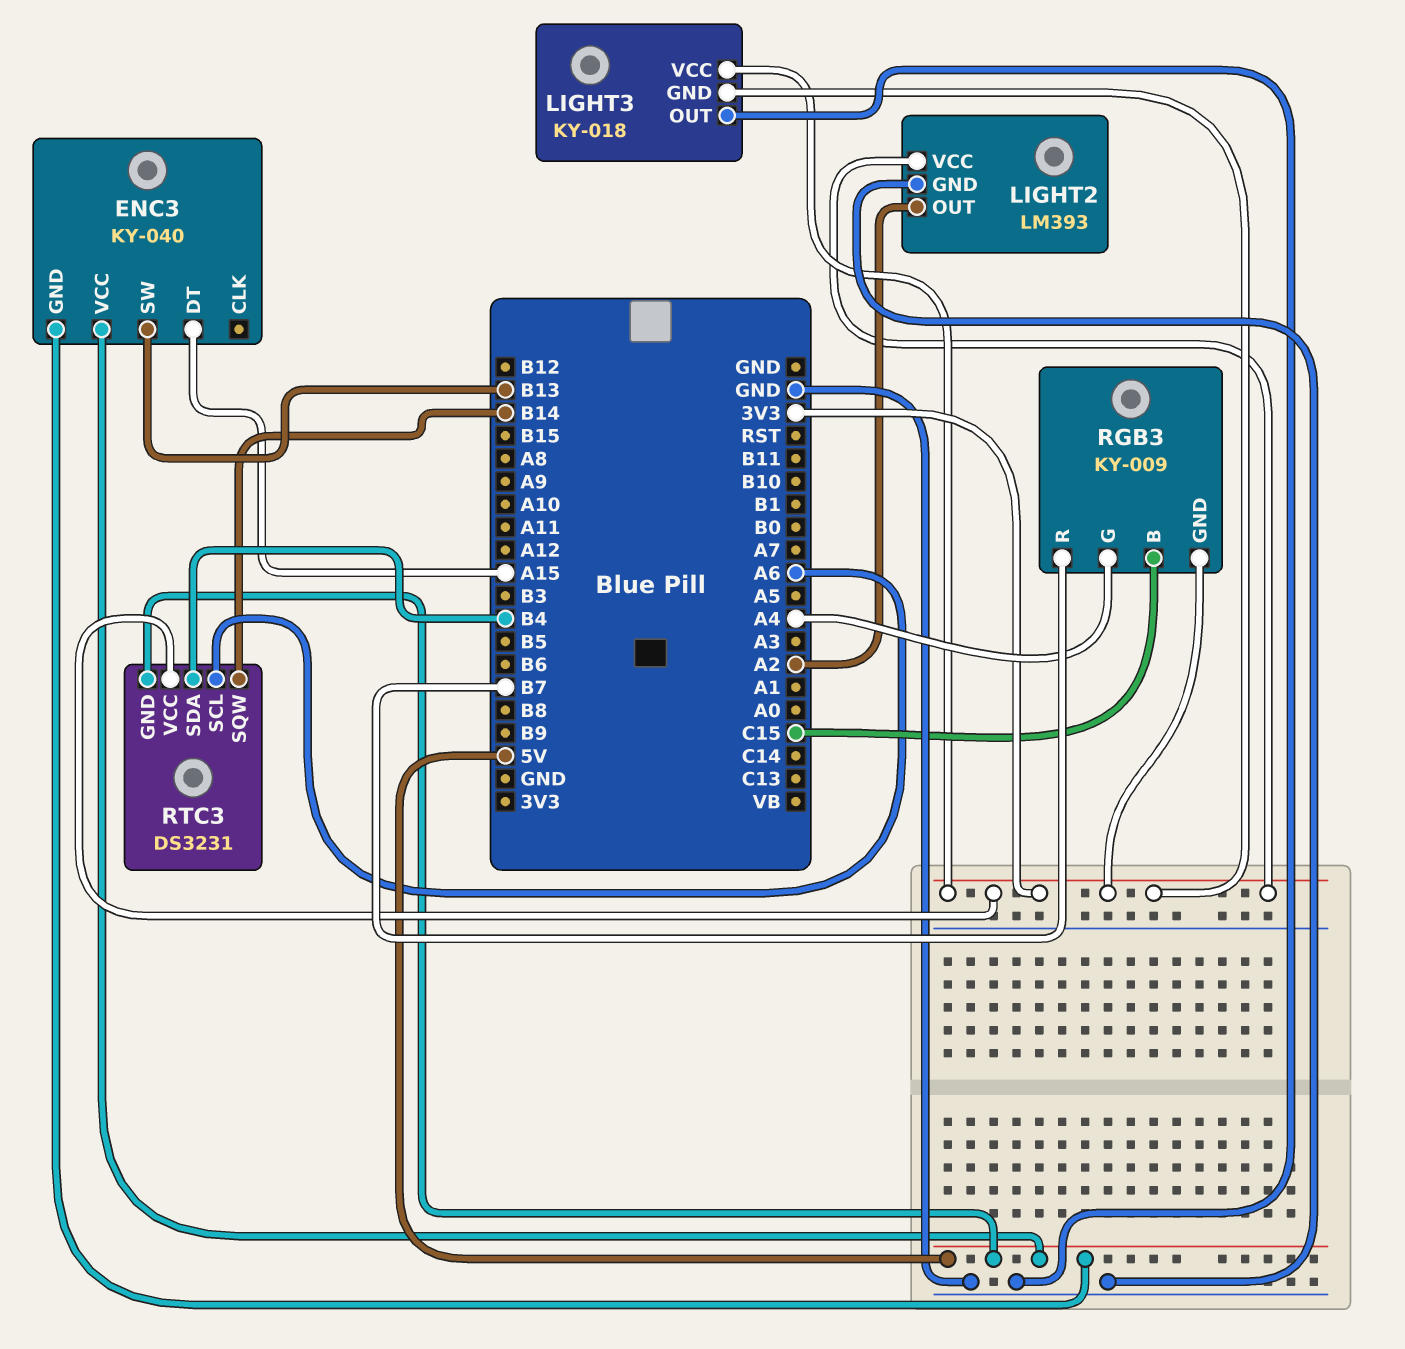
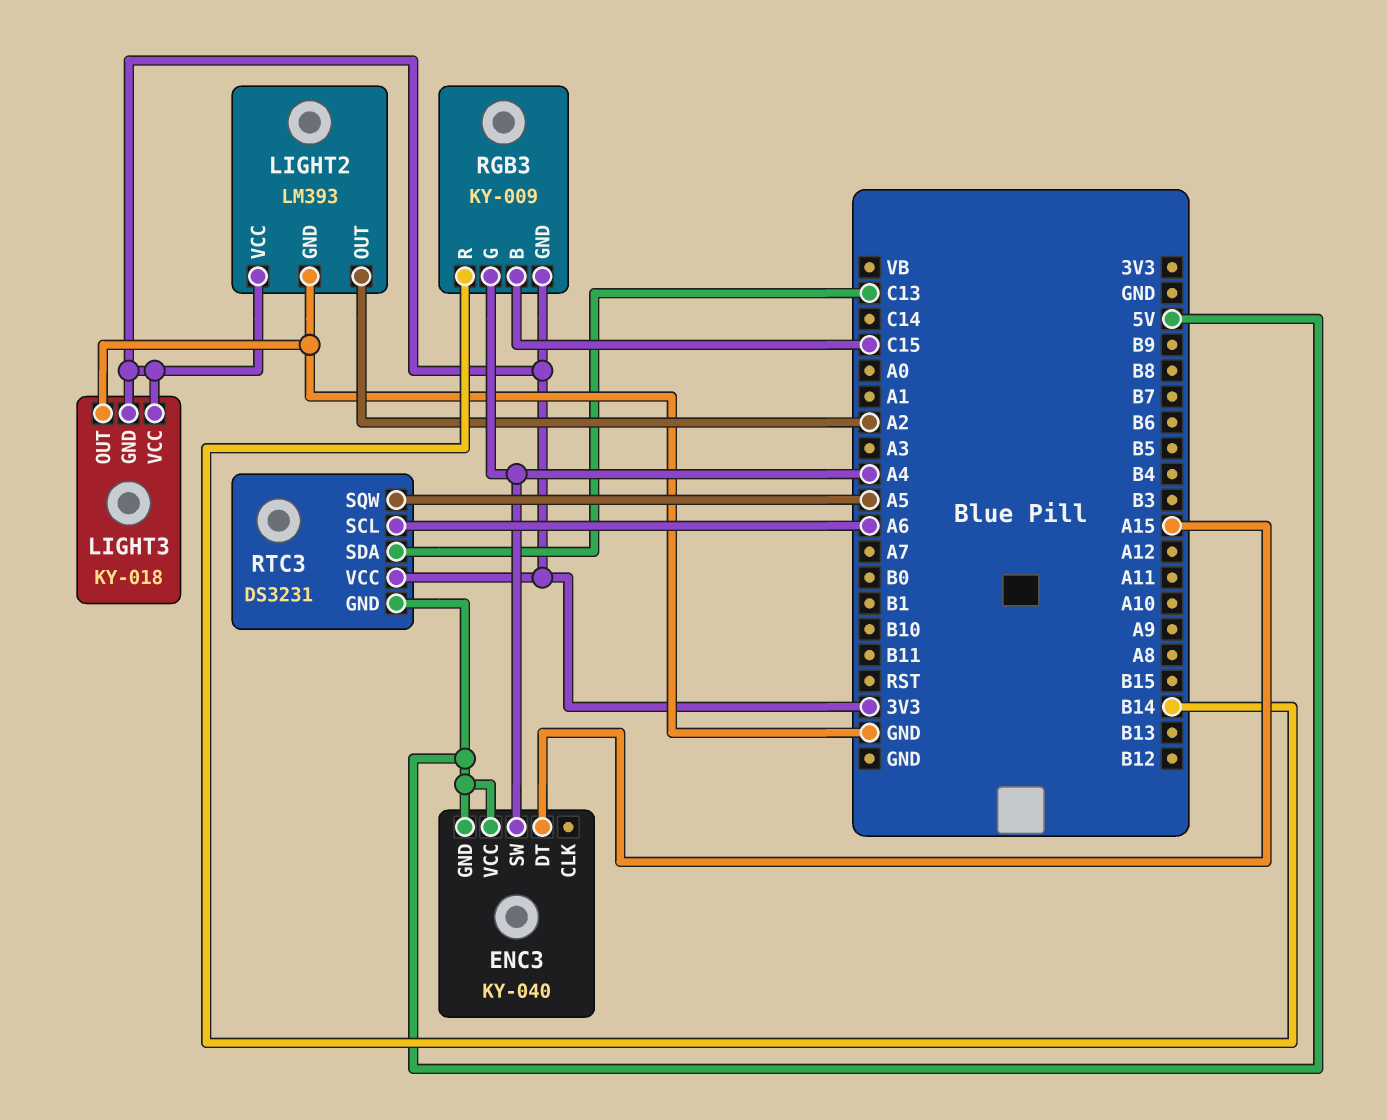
ENC3 pin SW: B13 -> A4
RGB3 pin R: B7 -> B14
RTC3 pin SDA: B4 -> C13
RTC3 pin SQW: B14 -> A5

